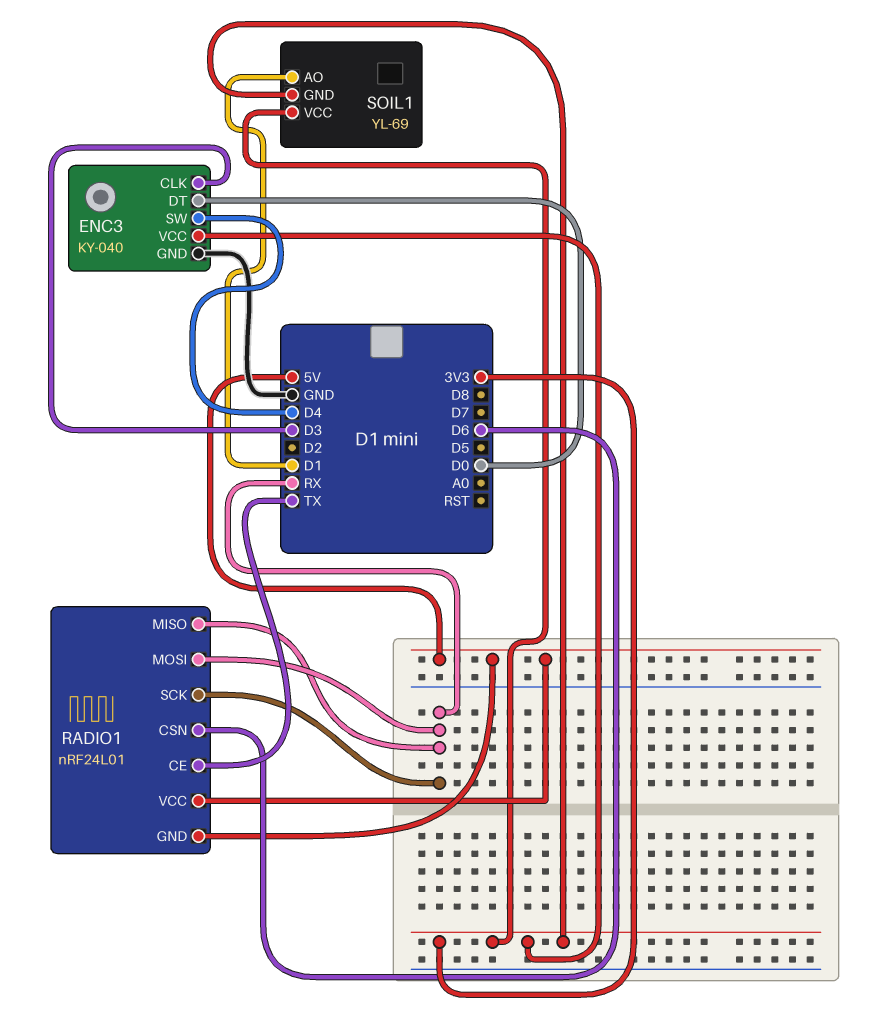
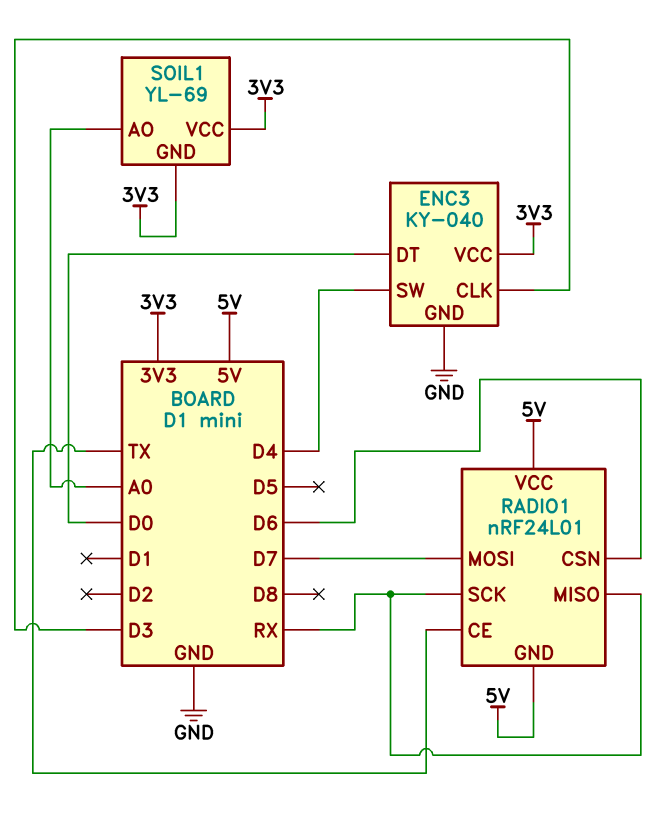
RADIO1 pin MOSI: RX -> D7
SOIL1 pin AO: D1 -> A0

